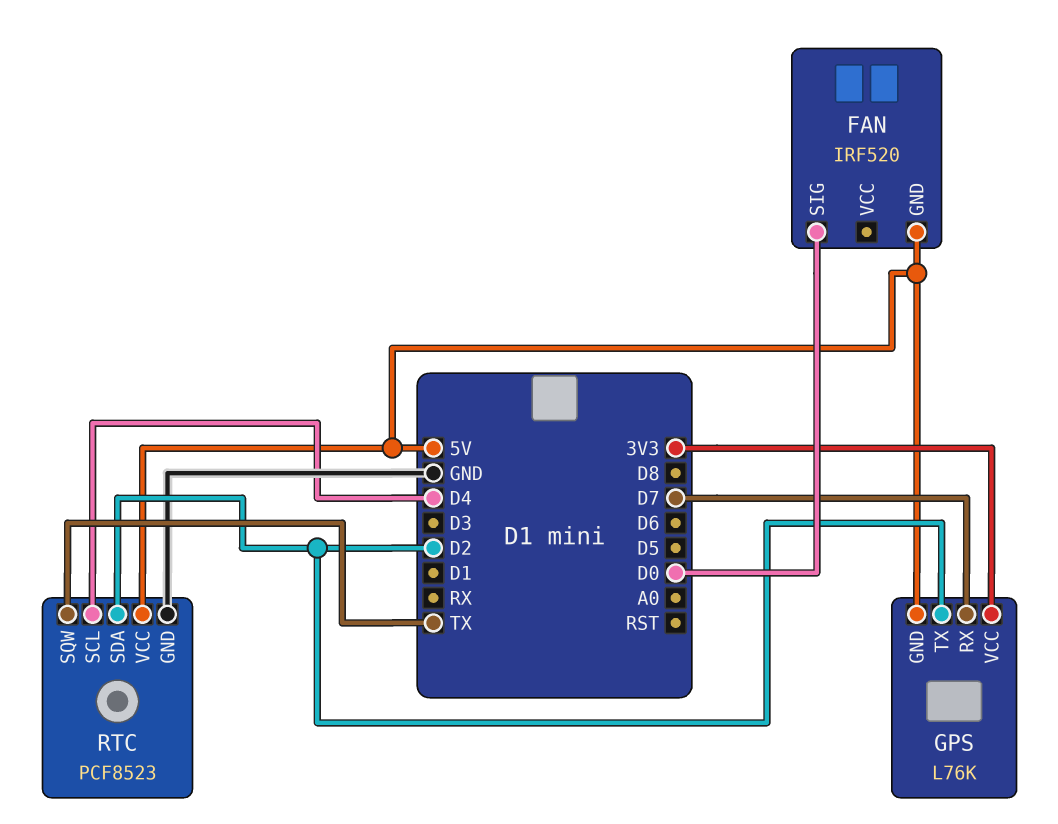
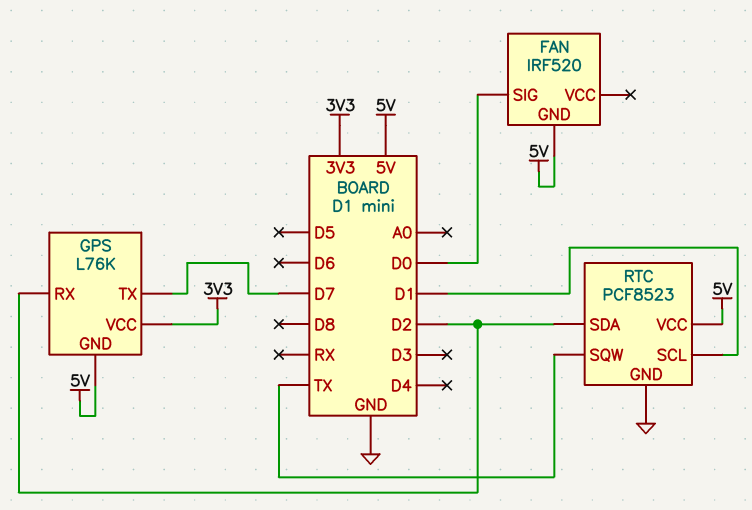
GPS pin RX: D7 -> D2
GPS pin TX: D2 -> D7
RTC pin SCL: D4 -> D1

